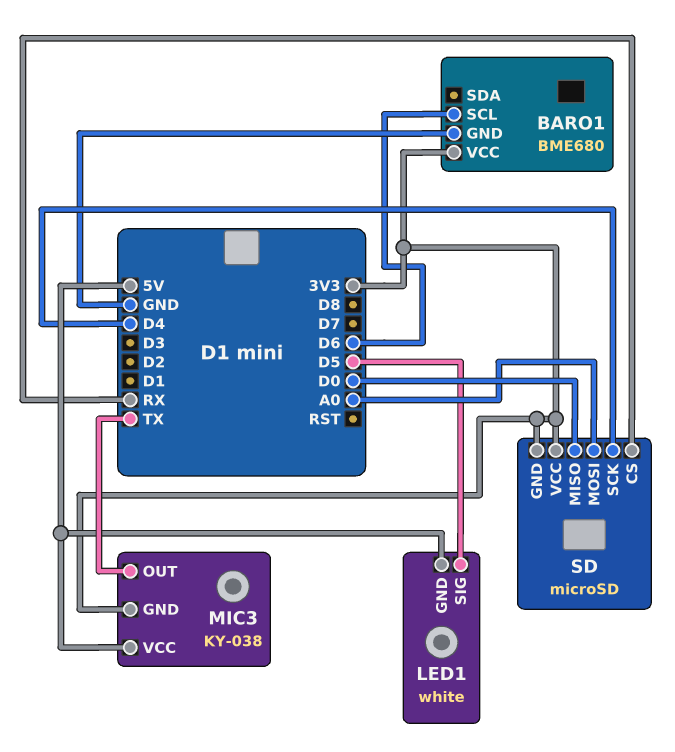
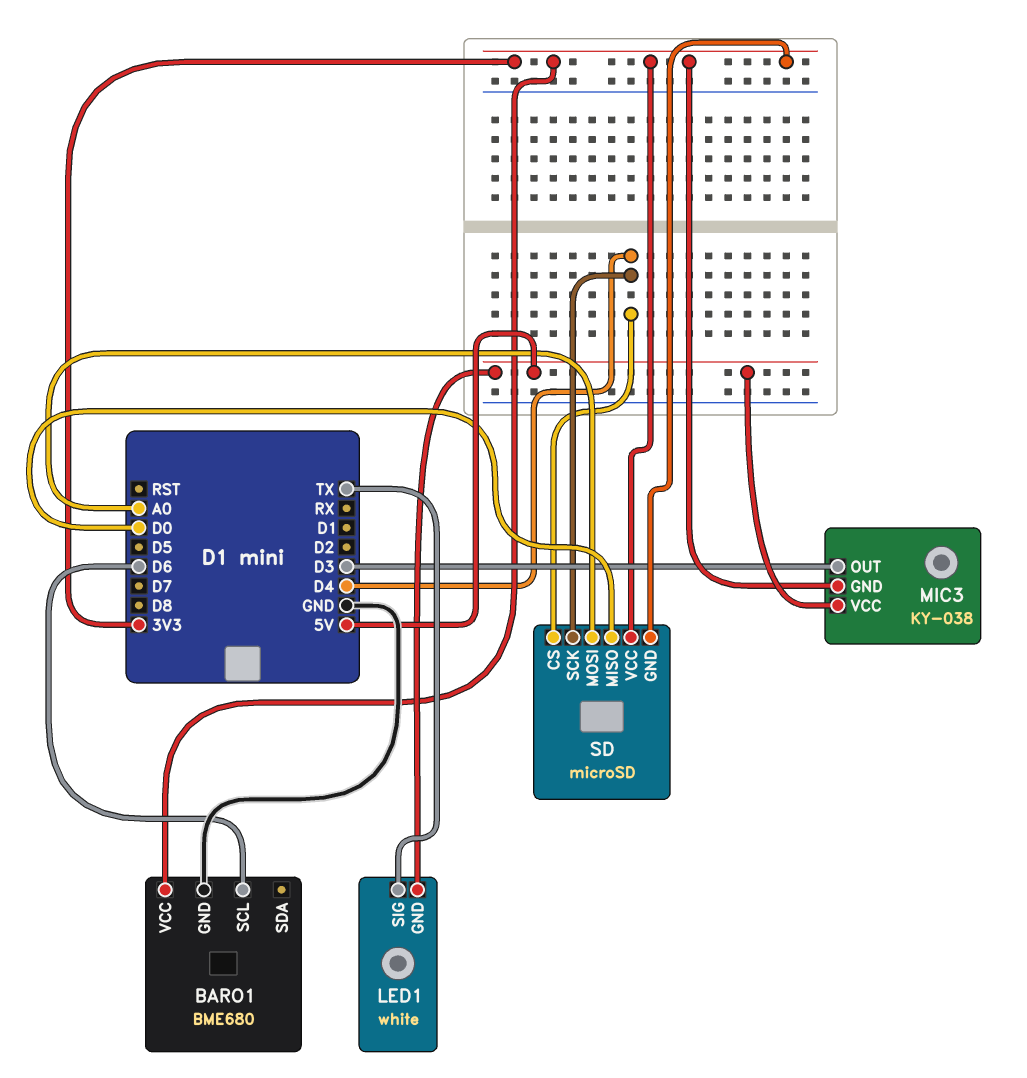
LED1 pin SIG: D5 -> TX
MIC3 pin OUT: TX -> D3
SD pin CS: RX -> D4

